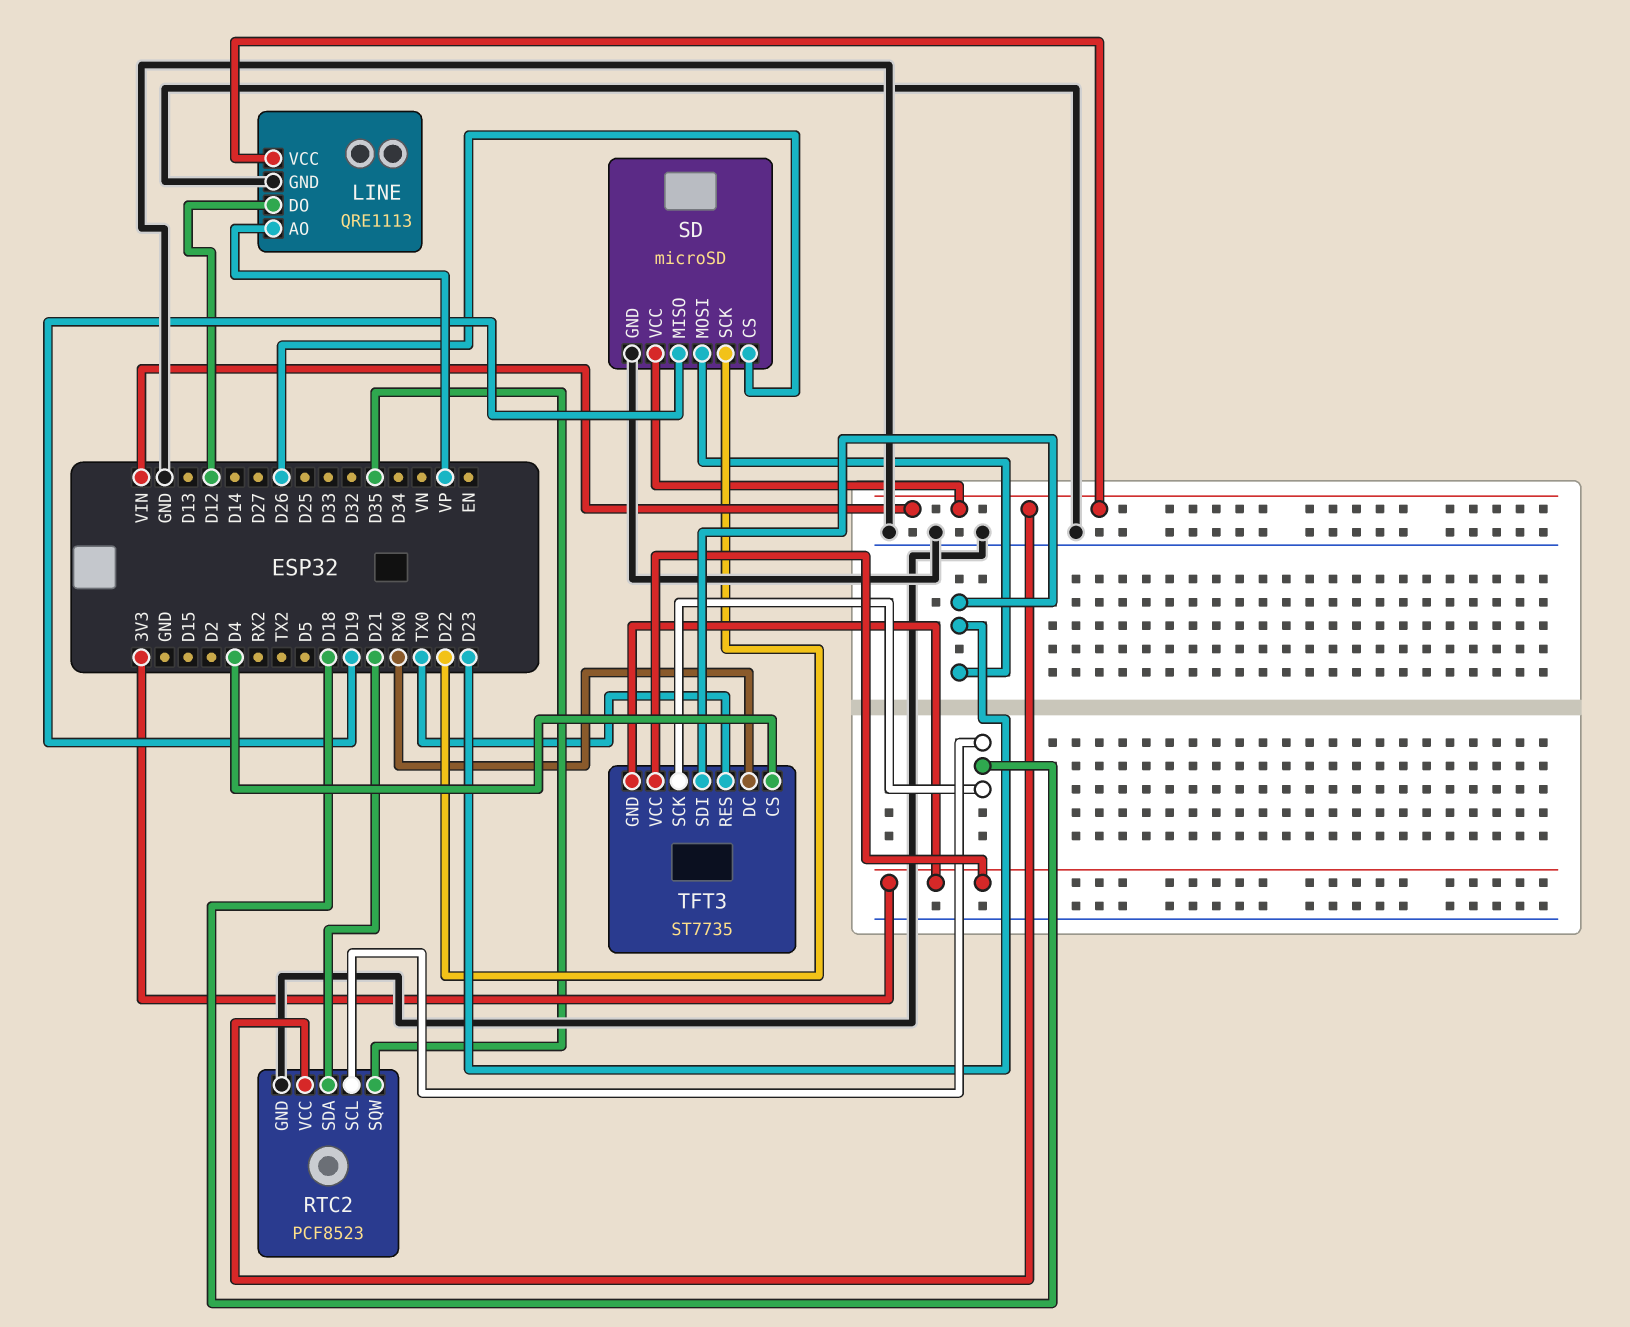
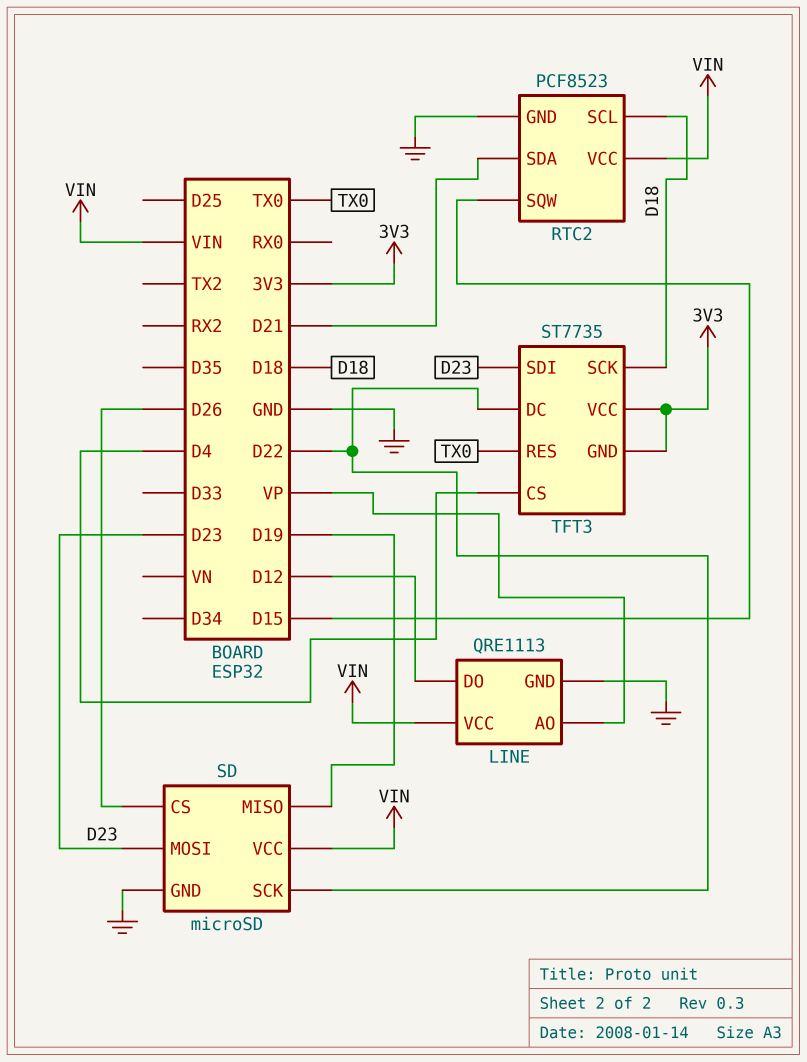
RTC2 pin SQW: D35 -> D15
TFT3 pin DC: RX0 -> D22

